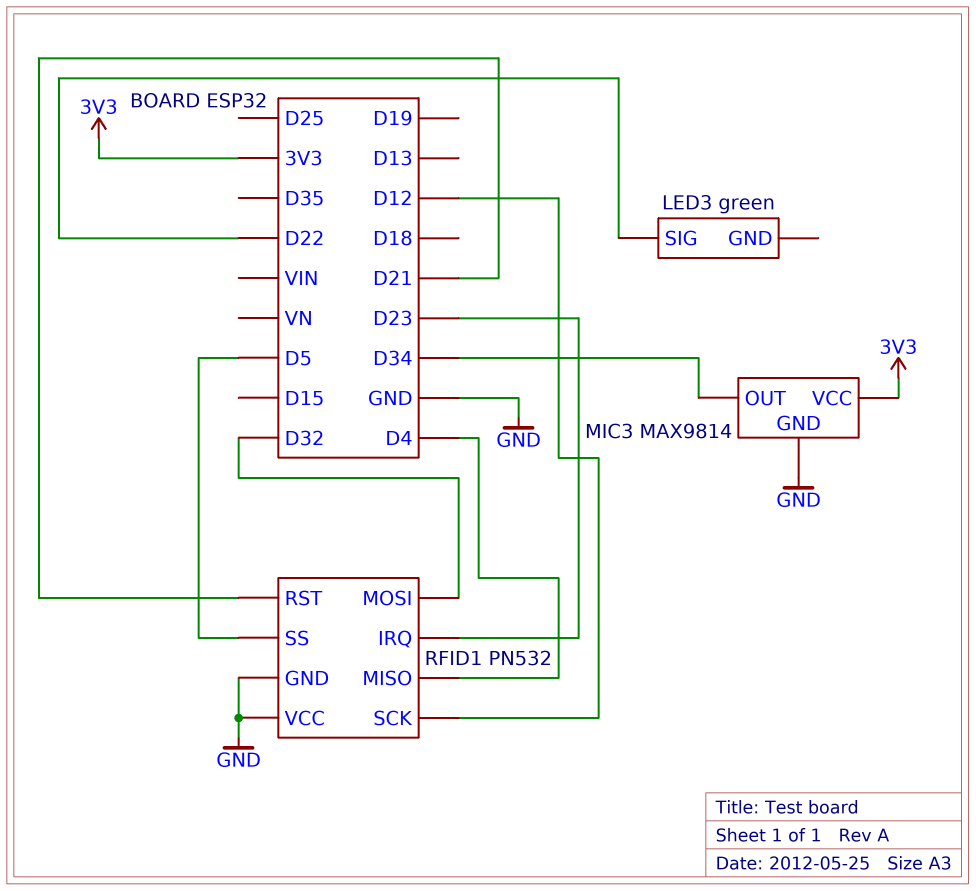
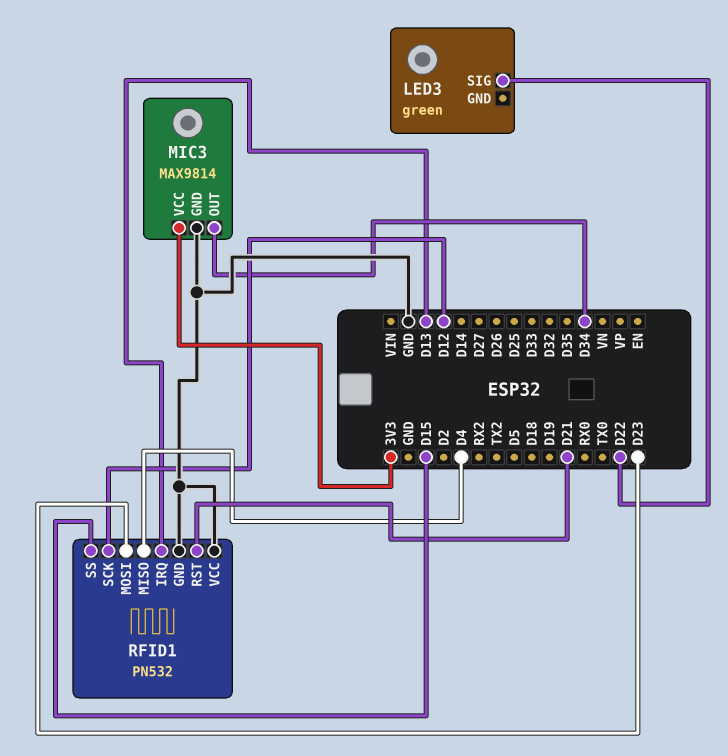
RFID1 pin IRQ: D23 -> D13
RFID1 pin MOSI: D32 -> D23
RFID1 pin SS: D5 -> D15

